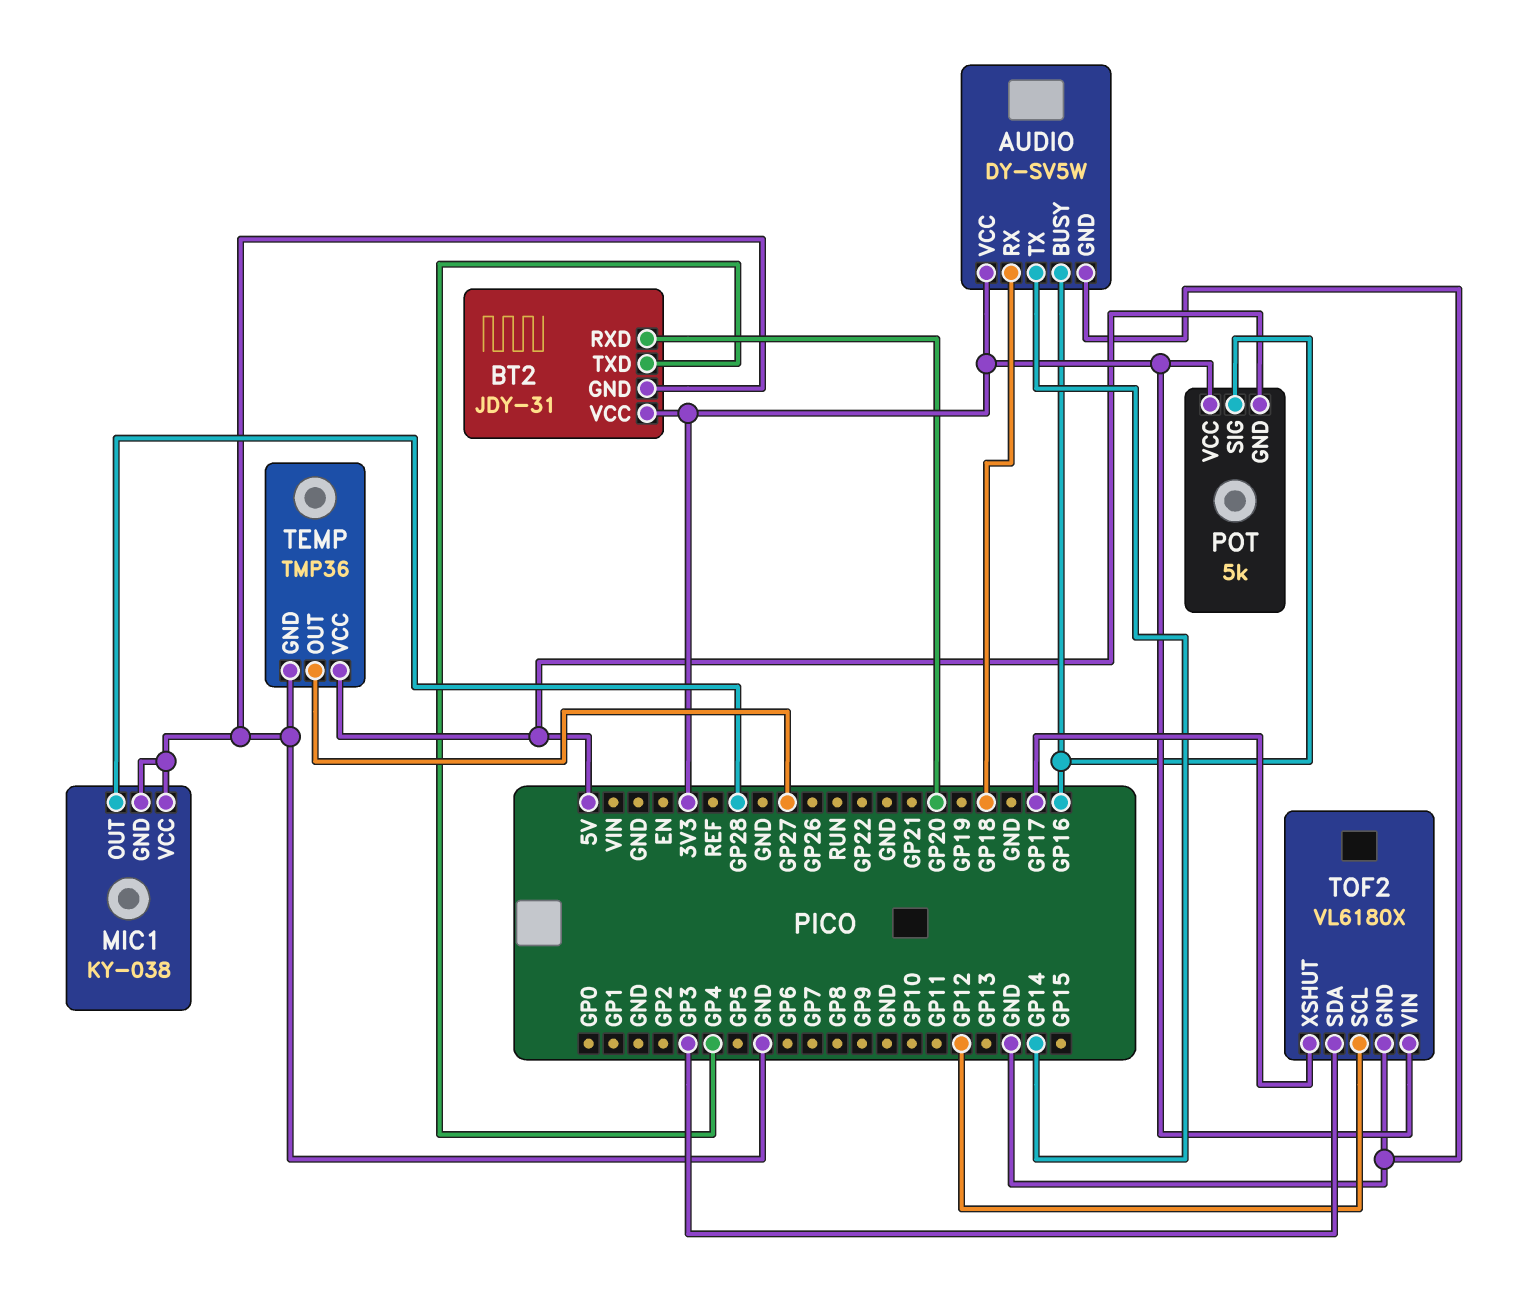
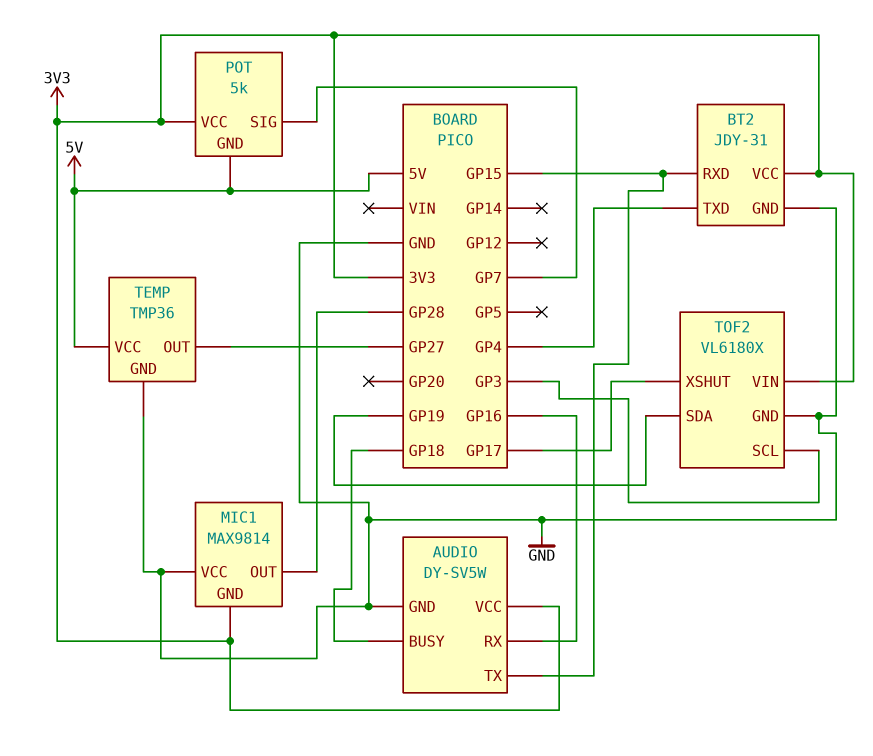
AUDIO pin BUSY: GP16 -> GP18
AUDIO pin RX: GP18 -> GP16
AUDIO pin TX: GP14 -> GP15
BT2 pin RXD: GP20 -> GP15
MIC1: KY-038 -> MAX9814
MIC1 pin GND: GND -> 3V3
POT pin SIG: GP16 -> GP7
TOF2 pin SCL: GP12 -> GP3
TOF2 pin SDA: GP3 -> GP19

